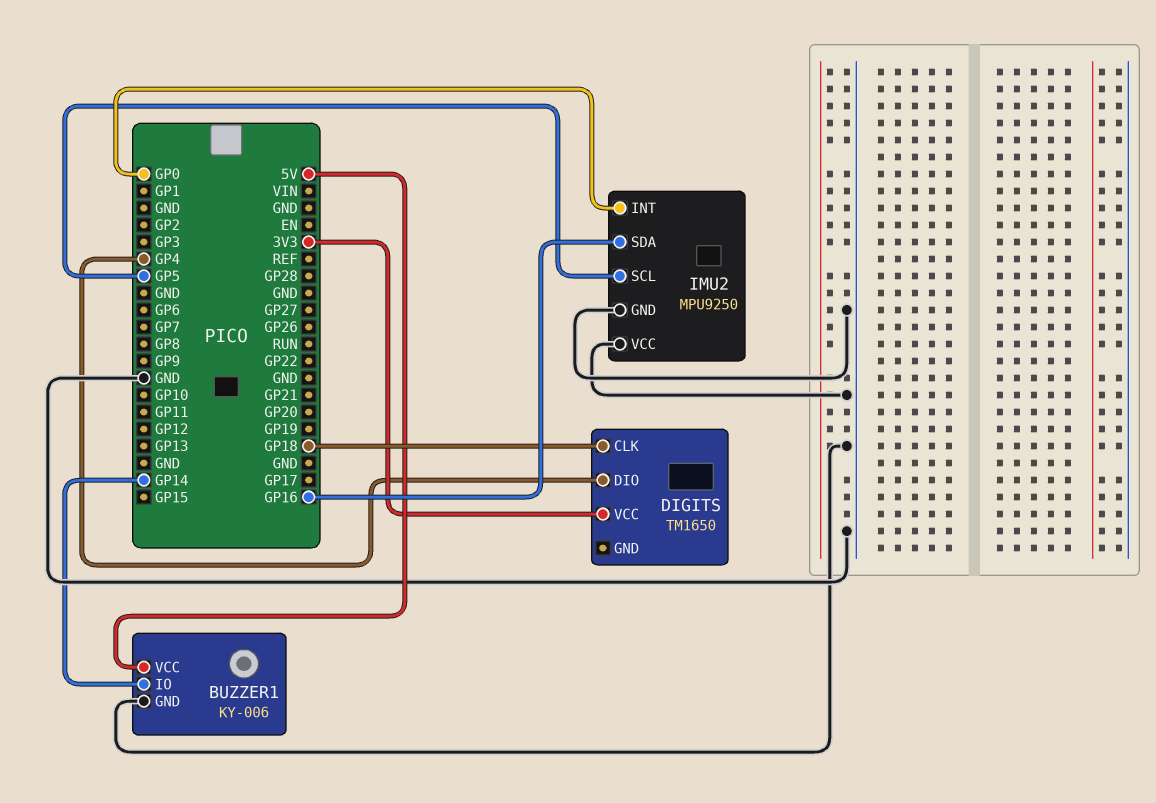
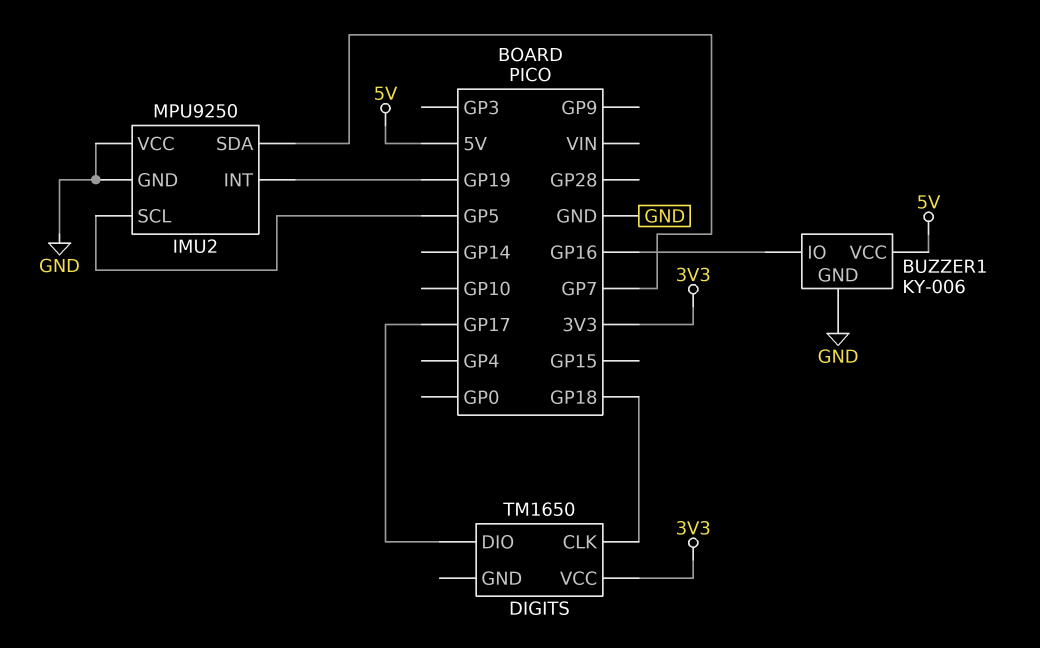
BUZZER1 pin IO: GP14 -> GP16
DIGITS pin DIO: GP4 -> GP17
IMU2 pin INT: GP0 -> GP19
IMU2 pin SDA: GP16 -> GP7

